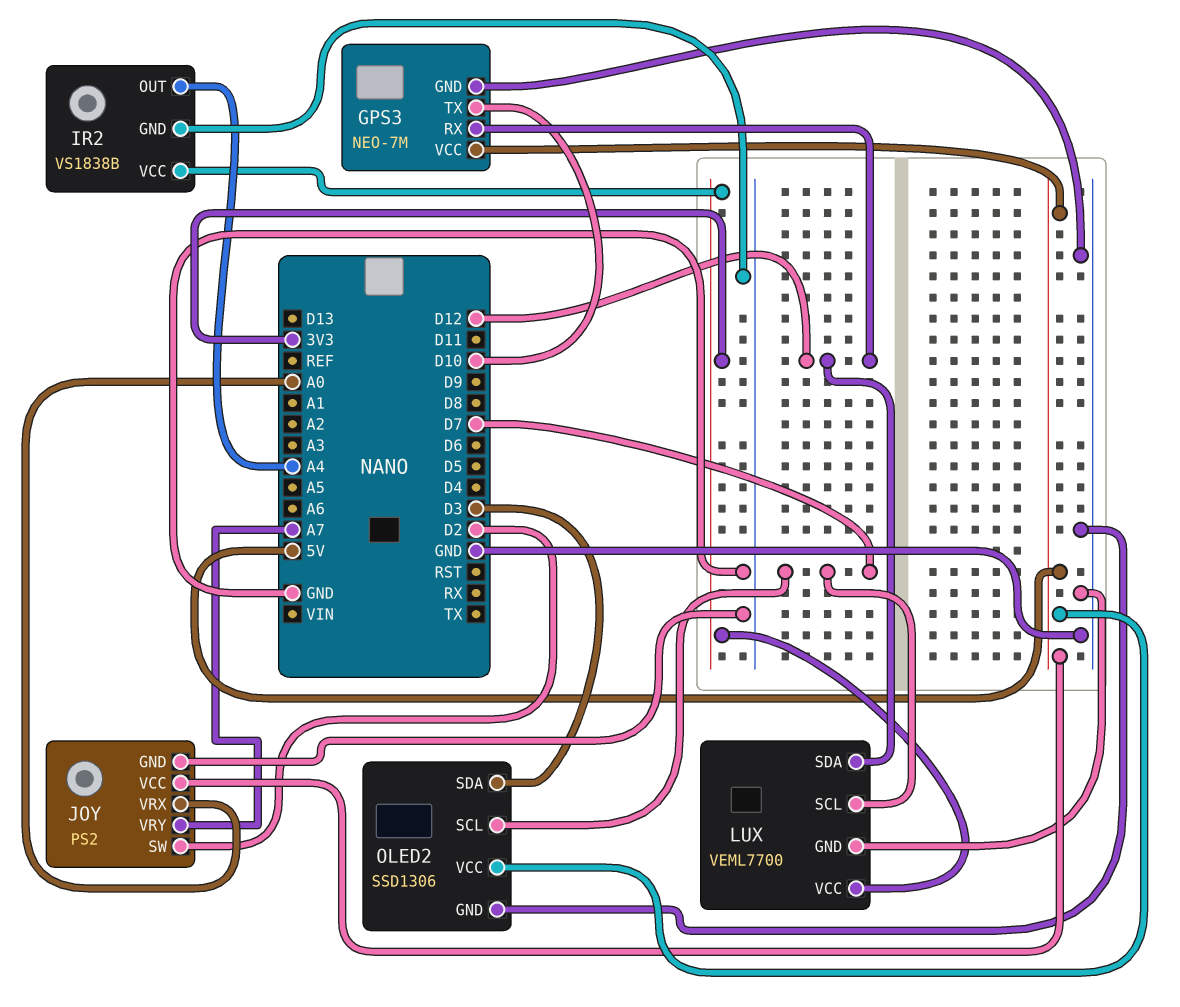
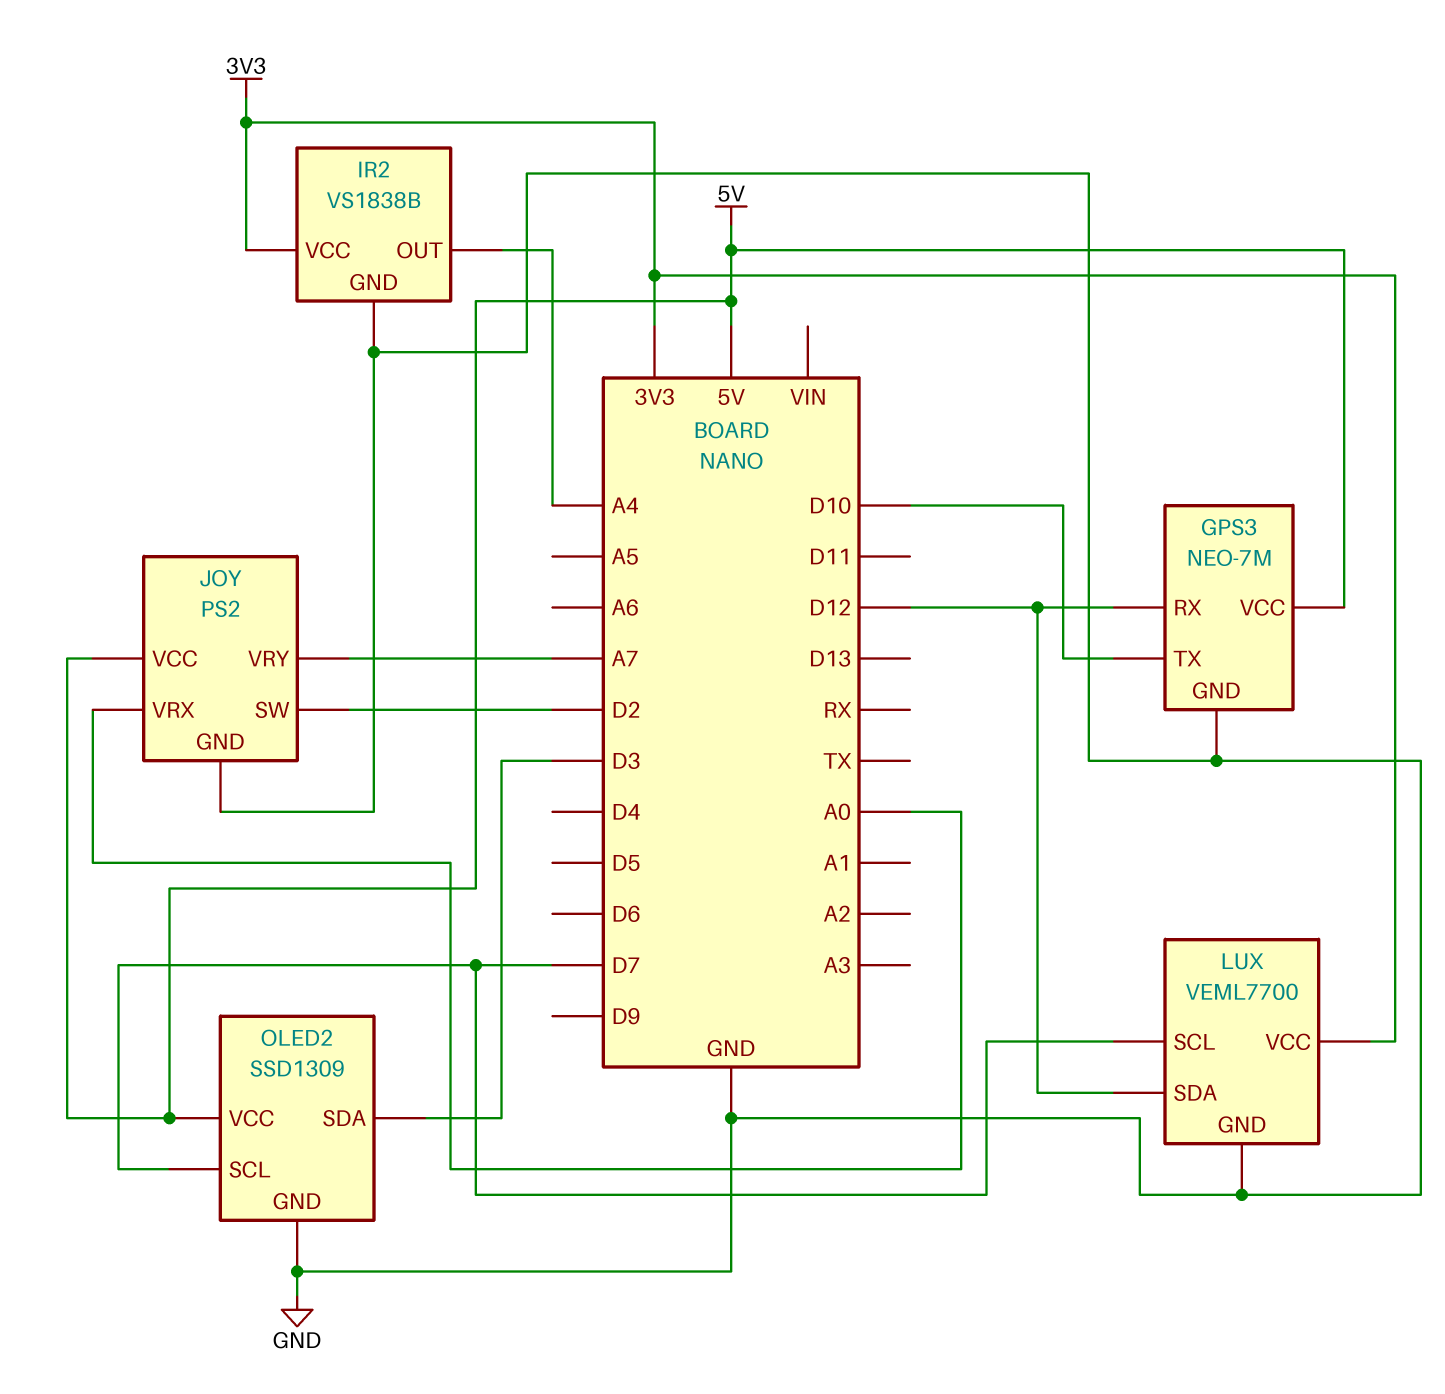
OLED2: SSD1306 -> SSD1309

